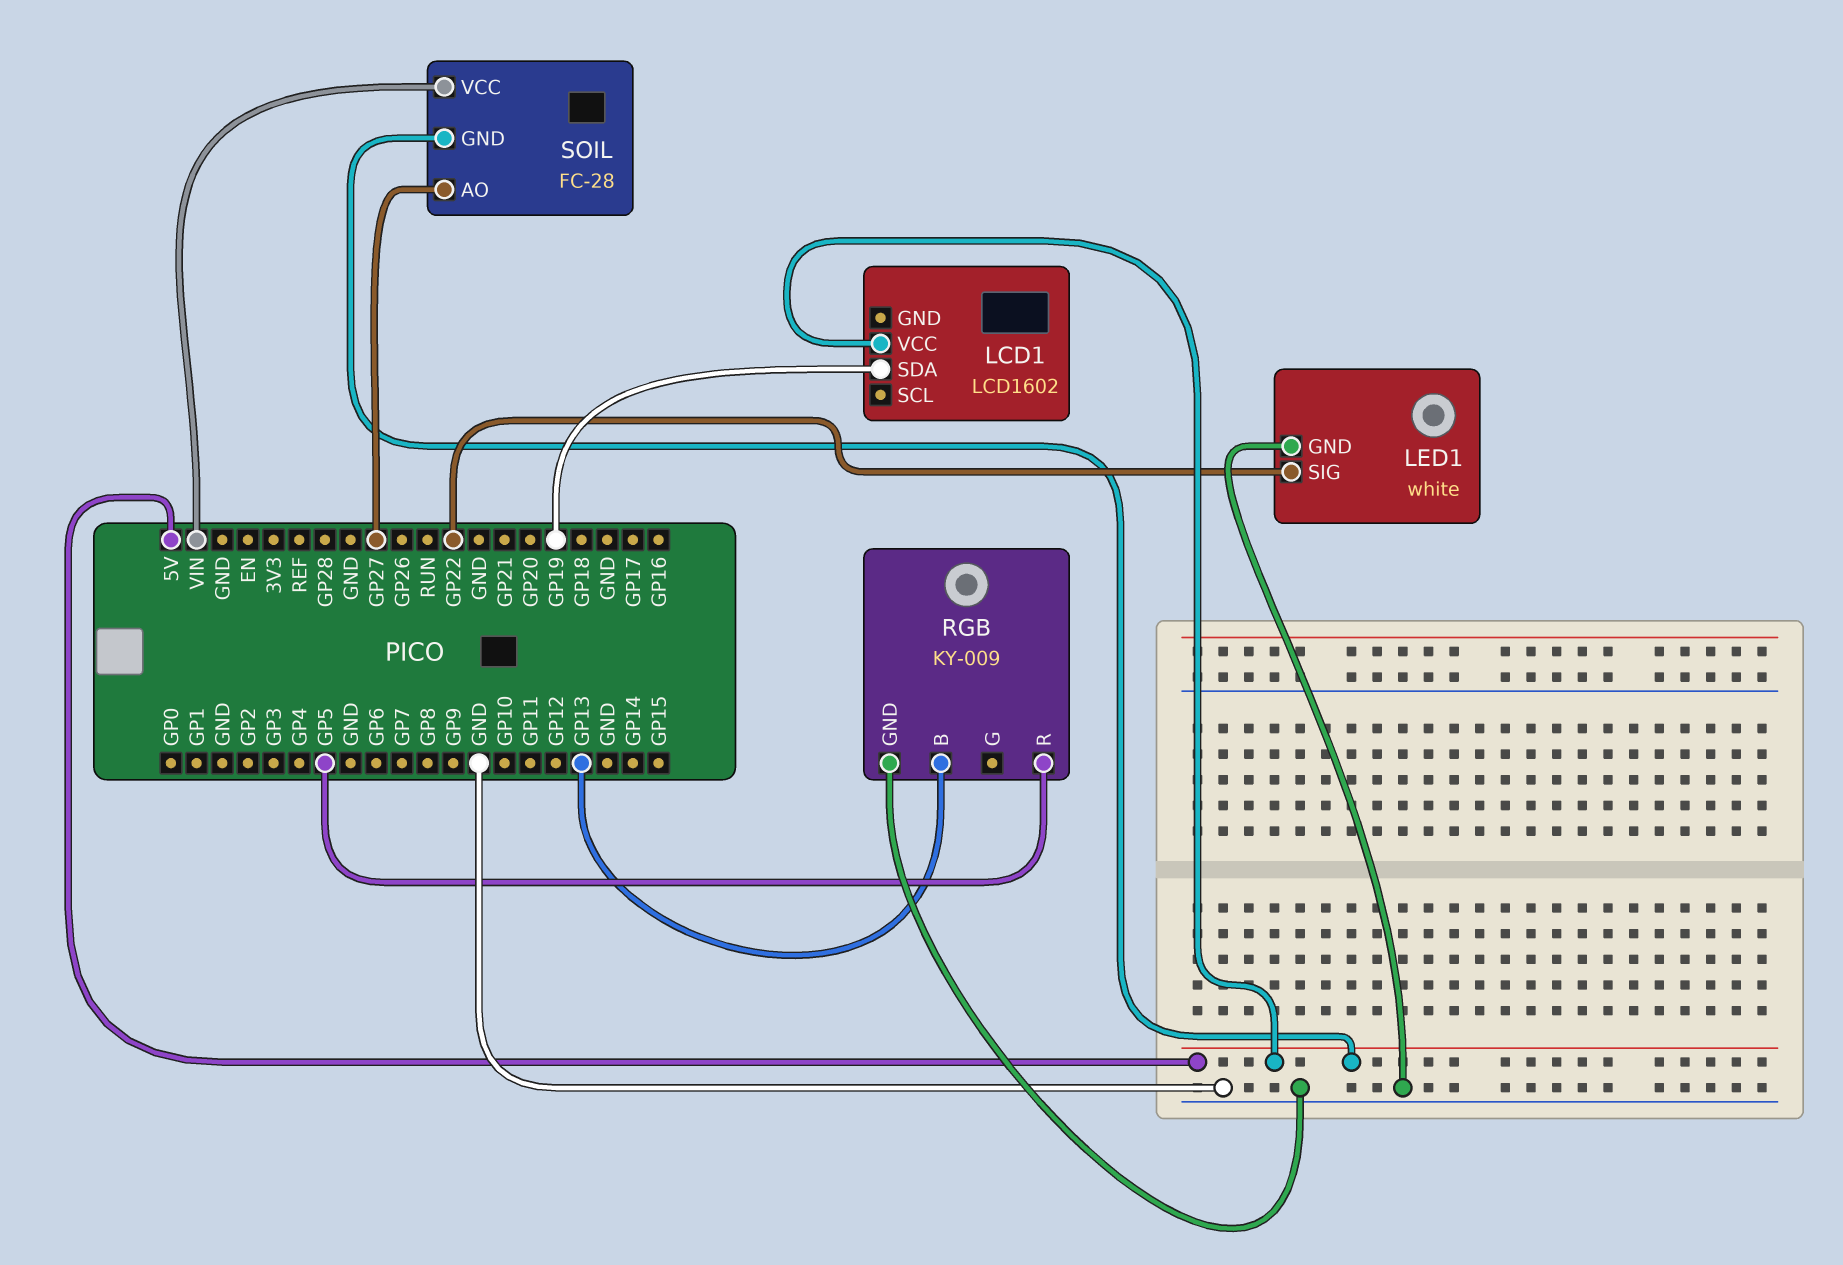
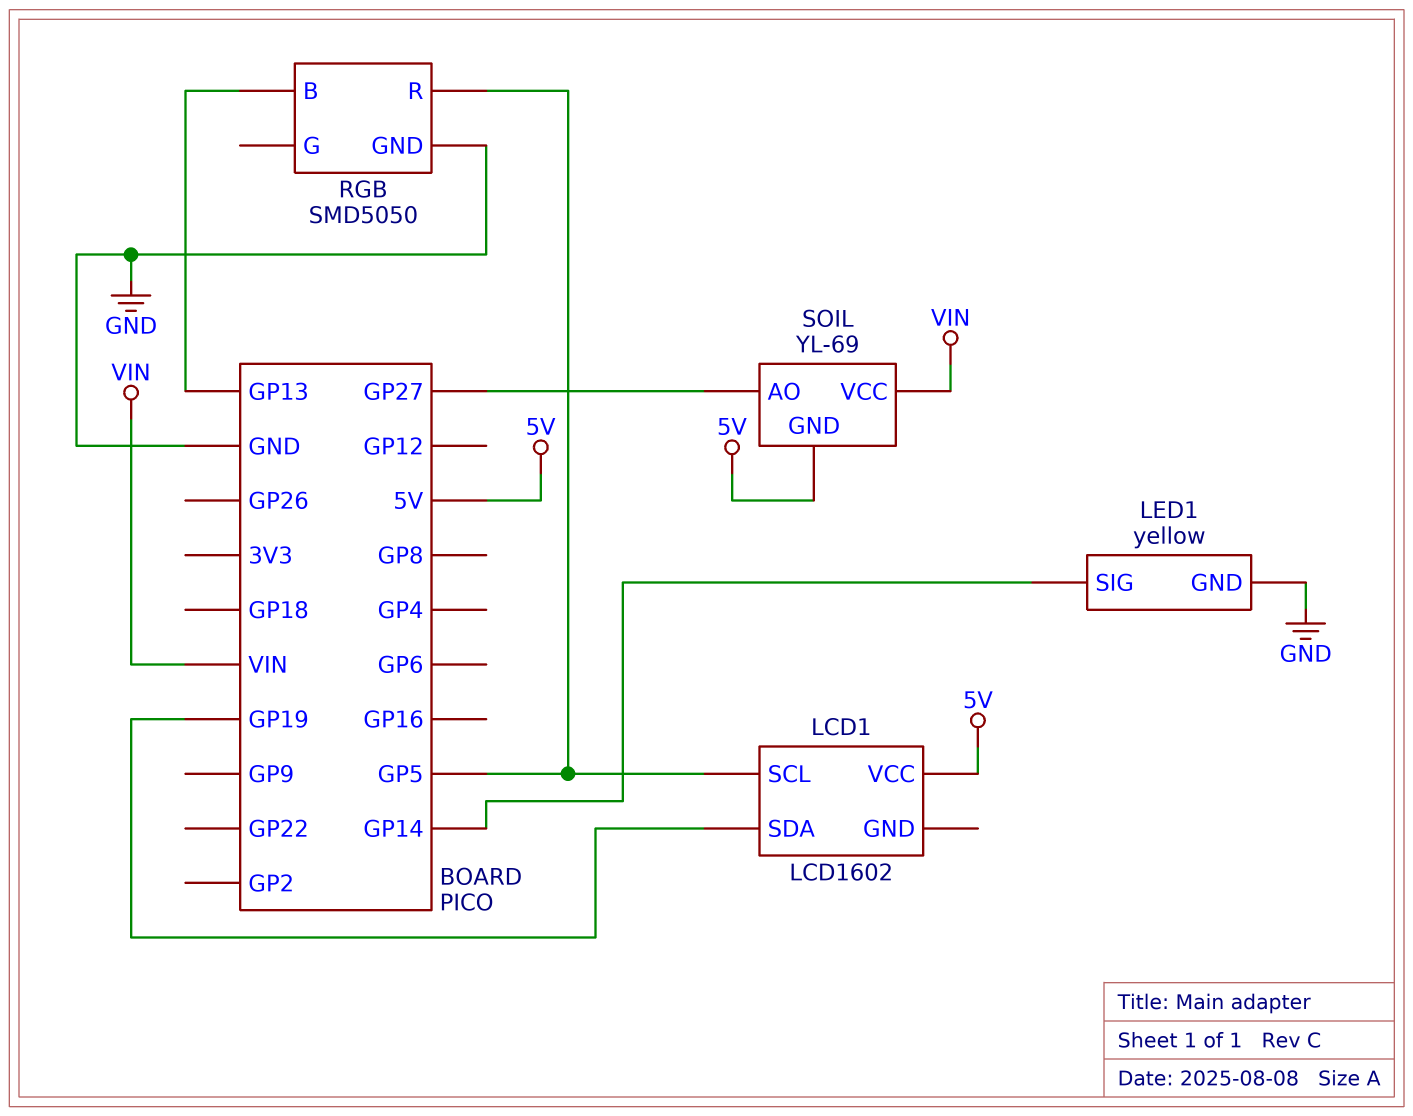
LCD1 pin SCL: none -> GP5
LED1: white -> yellow
LED1 pin SIG: GP22 -> GP14
RGB: KY-009 -> SMD5050
SOIL: FC-28 -> YL-69

